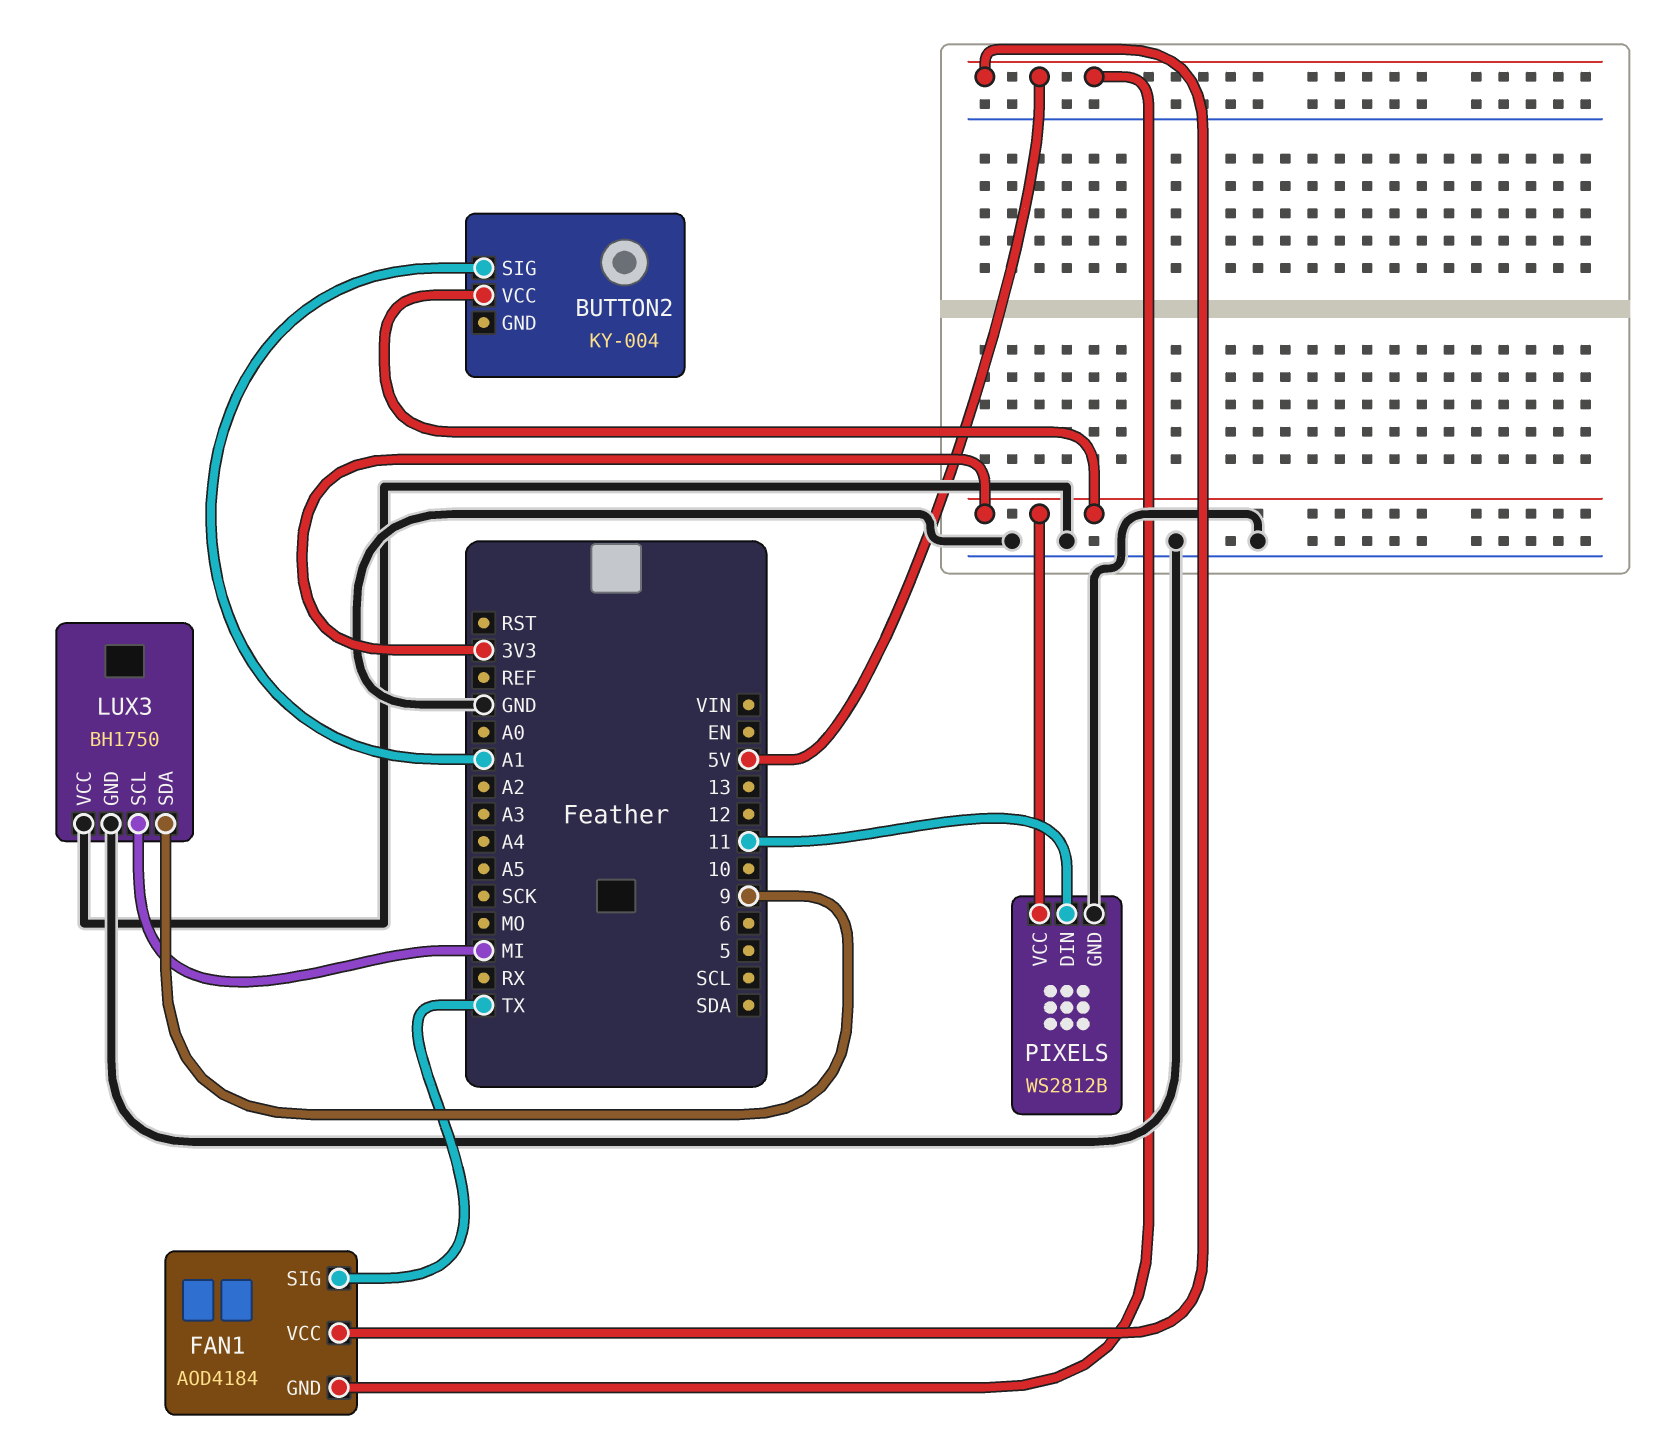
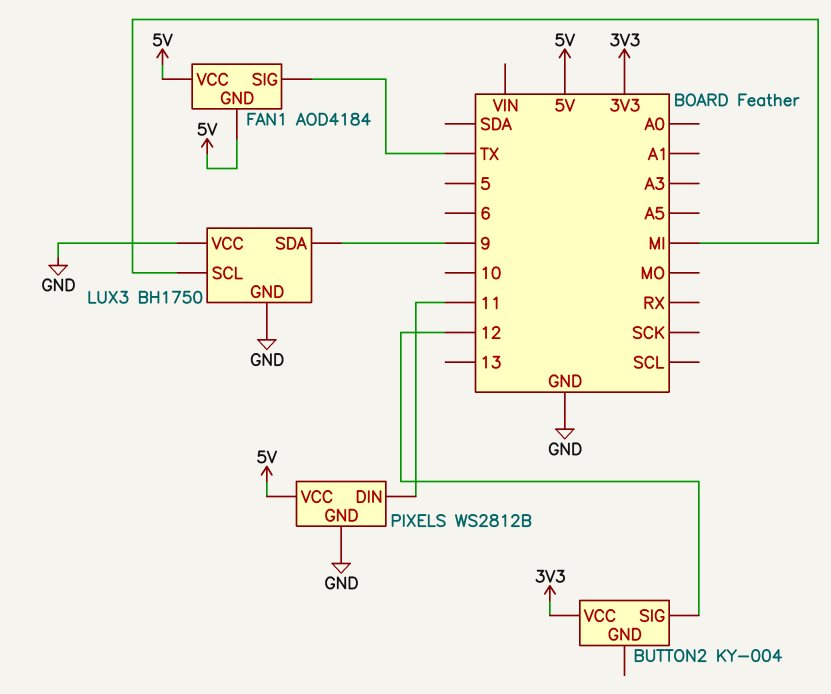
BUTTON2 pin SIG: A1 -> 12
PIXELS pin VCC: 3V3 -> 5V

